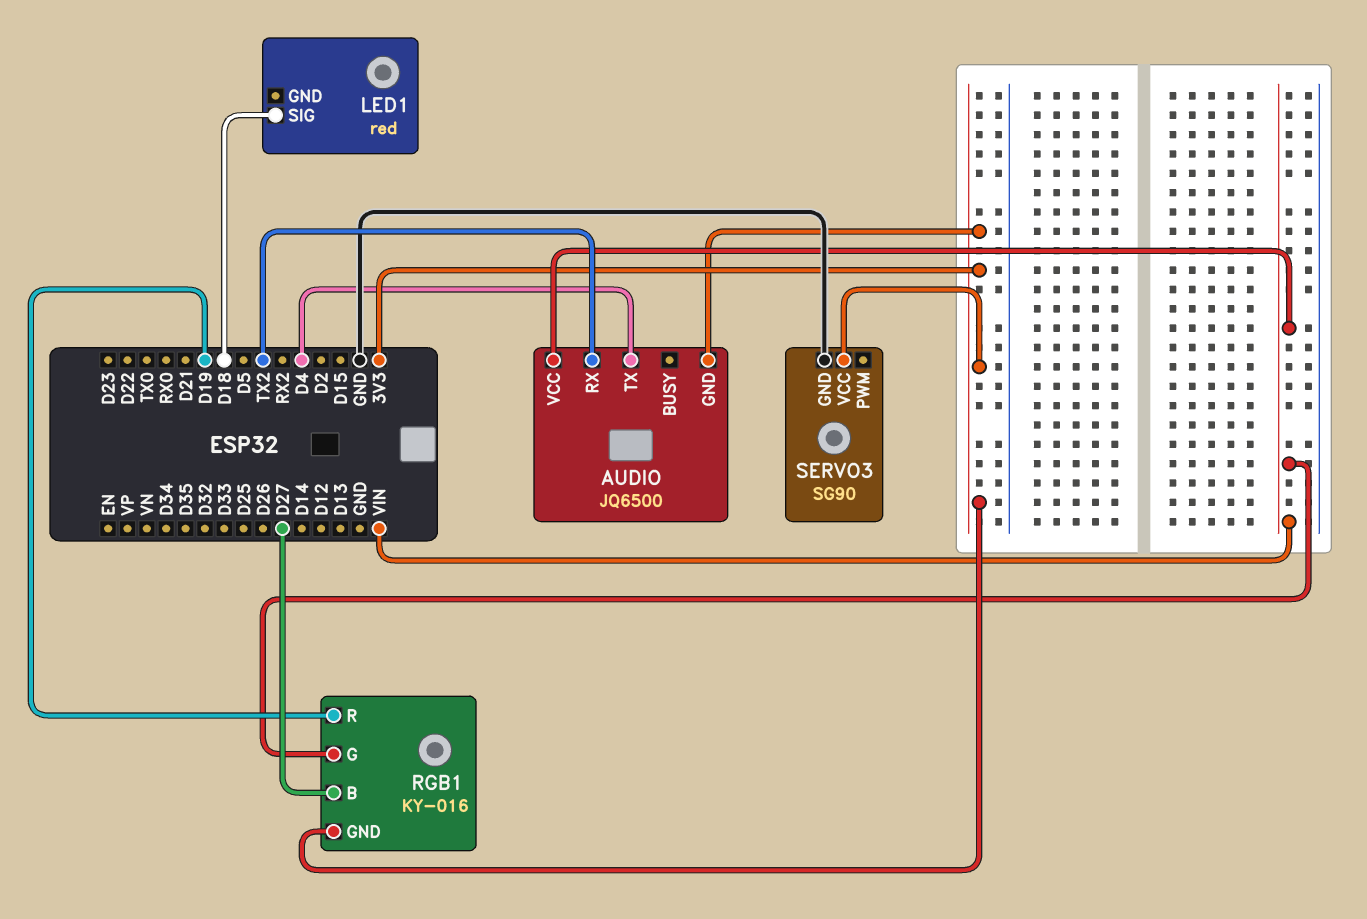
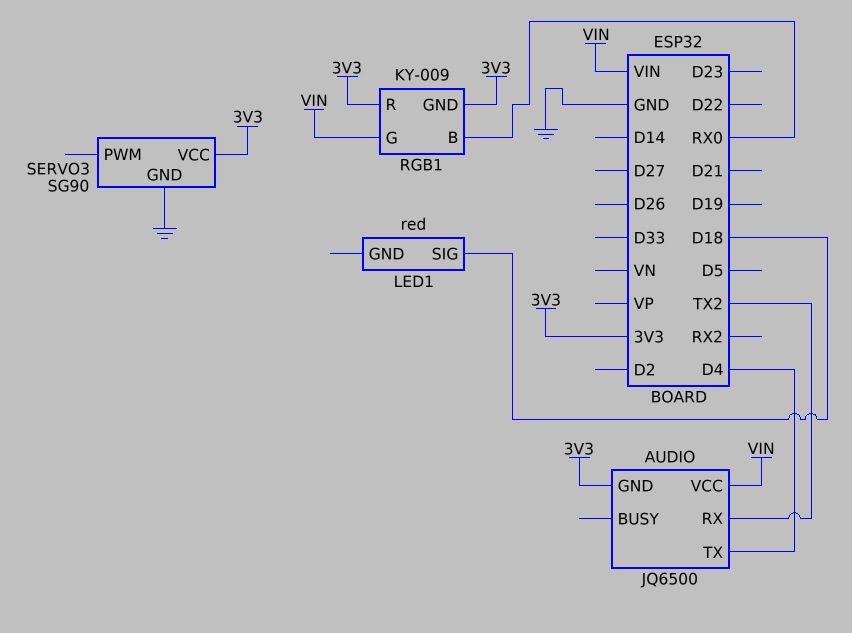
RGB1: KY-016 -> KY-009
RGB1 pin B: D27 -> RX0
RGB1 pin R: D19 -> 3V3

